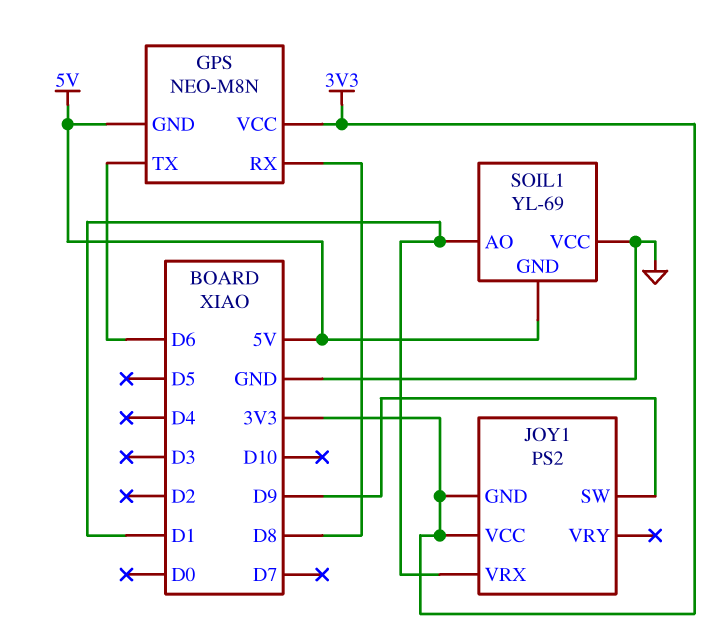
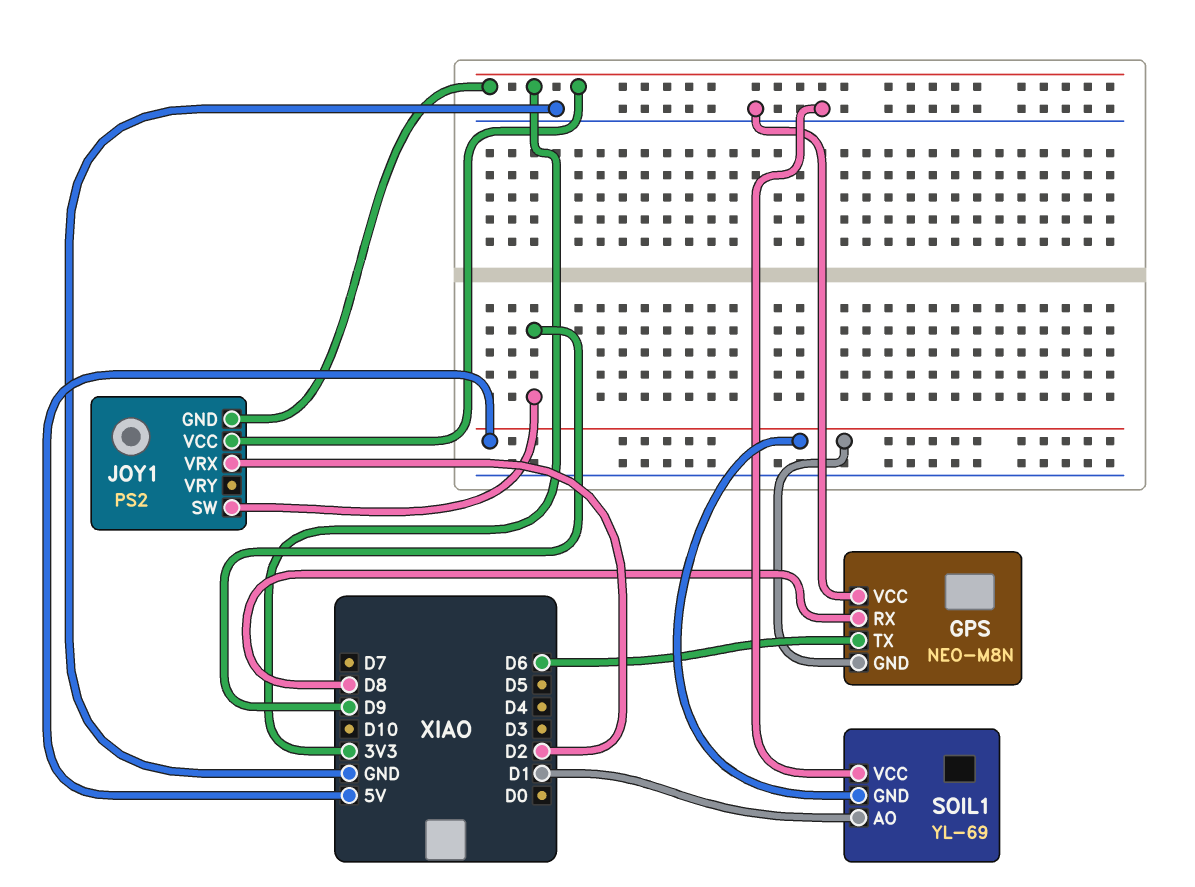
GPS pin VCC: 3V3 -> GND
JOY1 pin VRX: D1 -> D2

